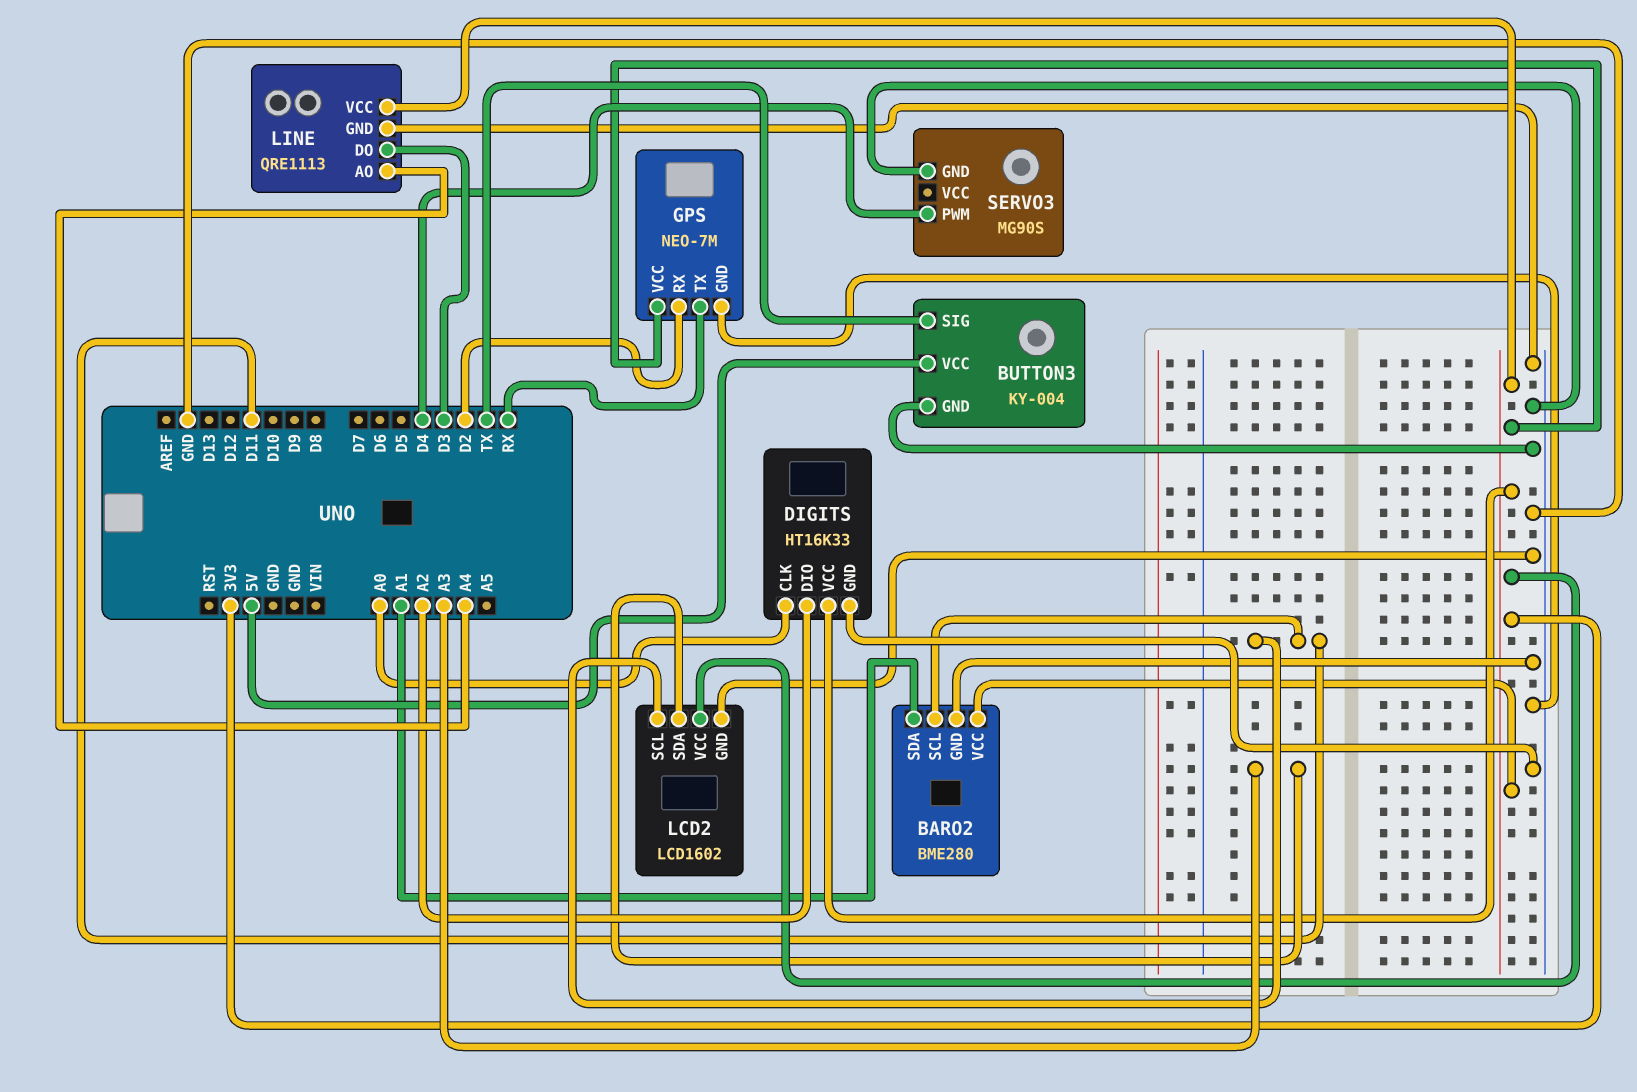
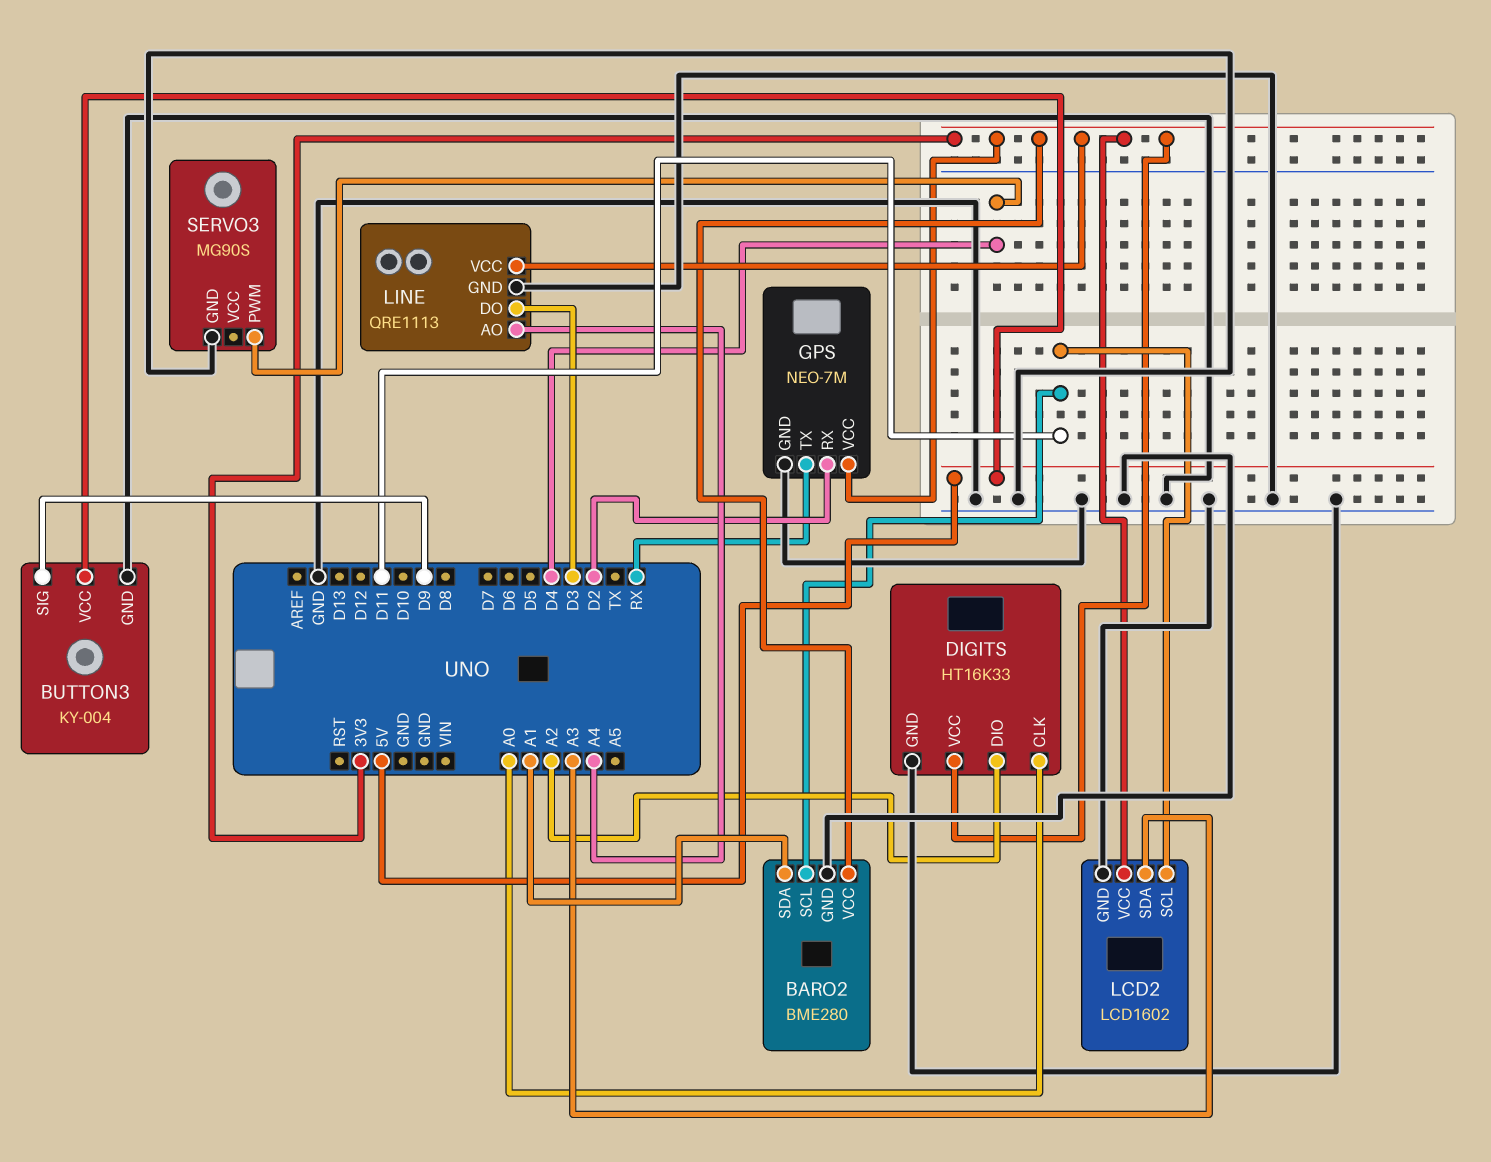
BUTTON3 pin SIG: TX -> D9

